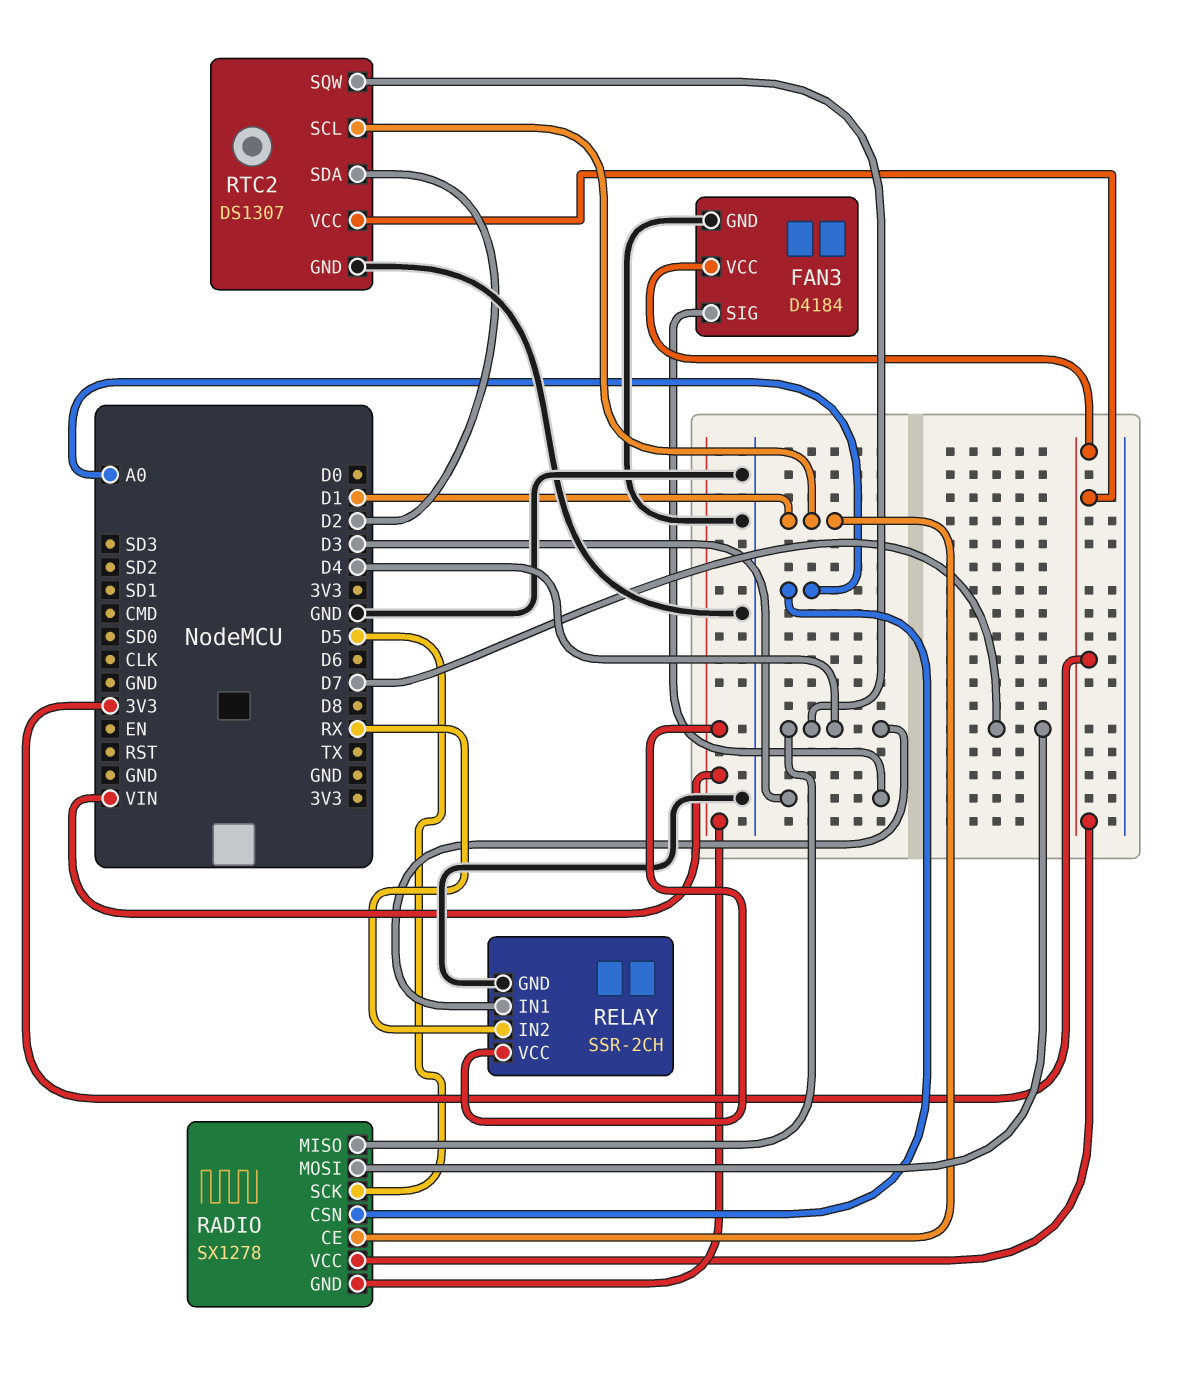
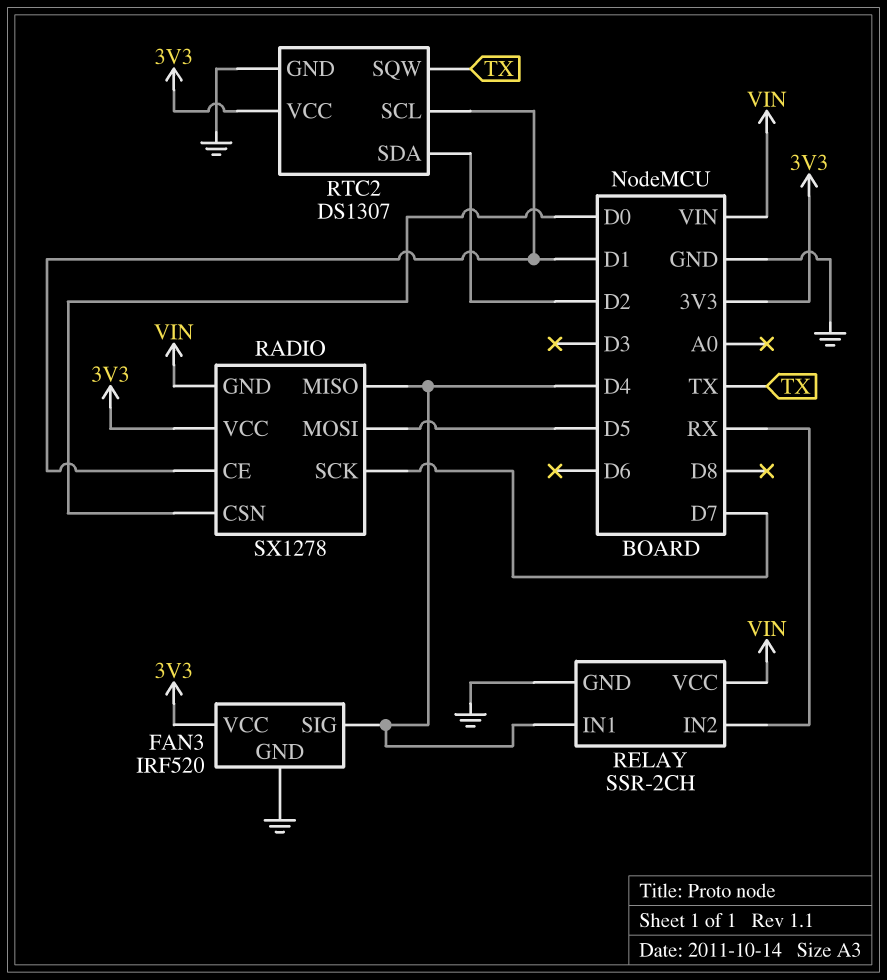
FAN3: D4184 -> IRF520
FAN3 pin SIG: D3 -> D4
RADIO pin CSN: A0 -> D0
RADIO pin MOSI: D7 -> D5
RADIO pin SCK: D5 -> D7
RTC2 pin SQW: D4 -> TX

